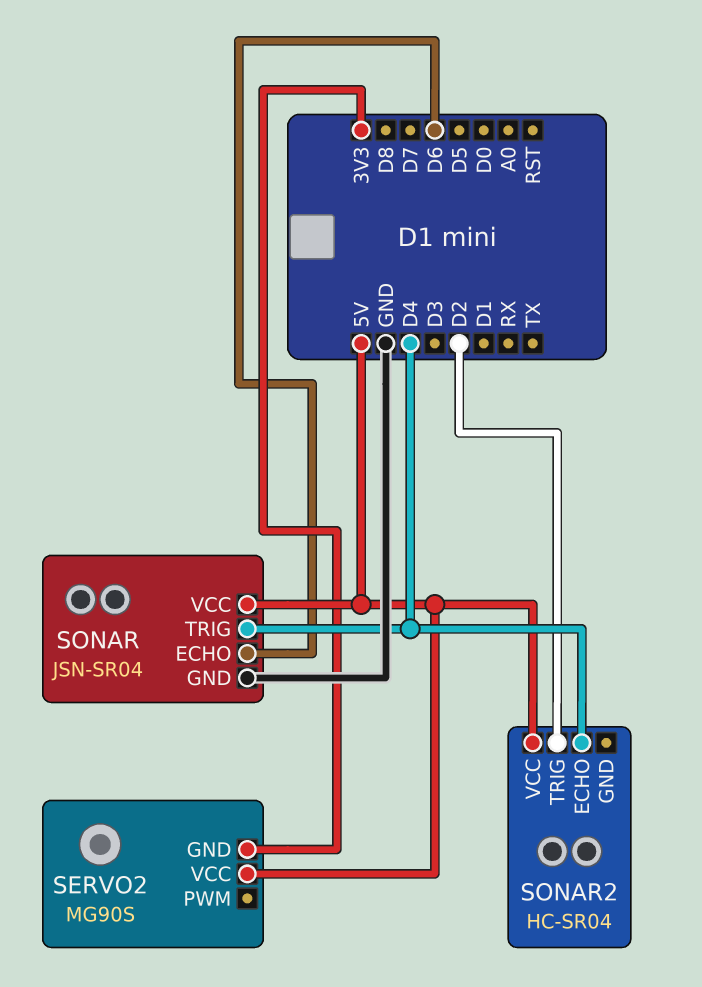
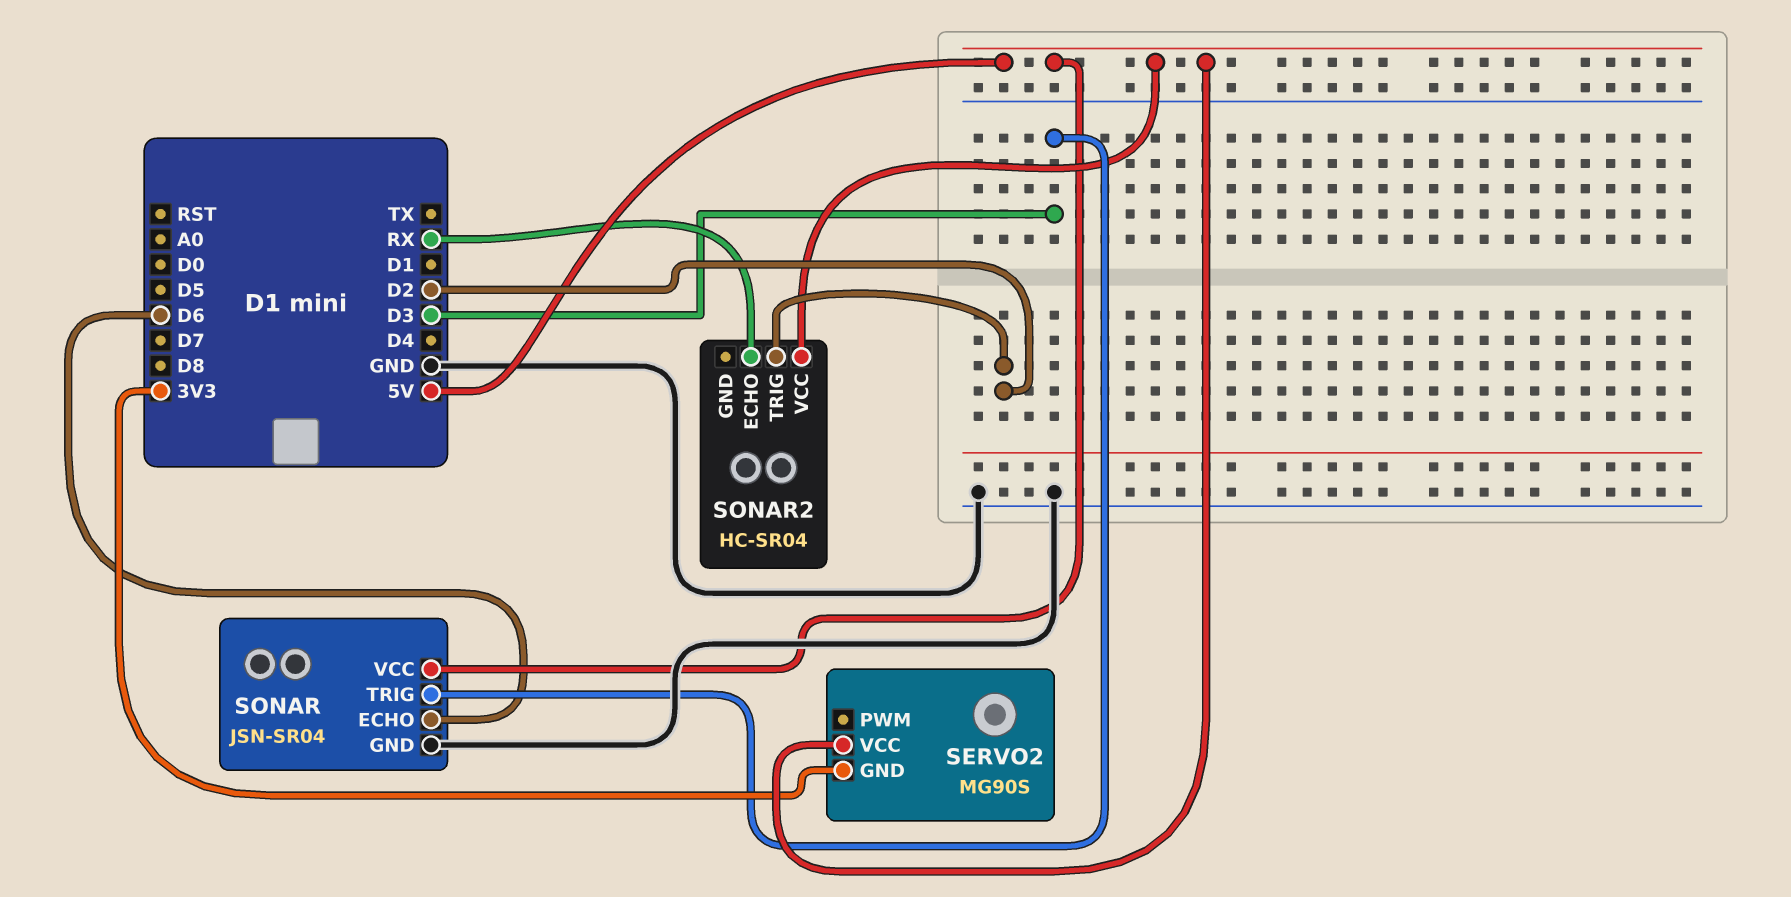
SONAR pin TRIG: D4 -> D3
SONAR2 pin ECHO: D4 -> RX

